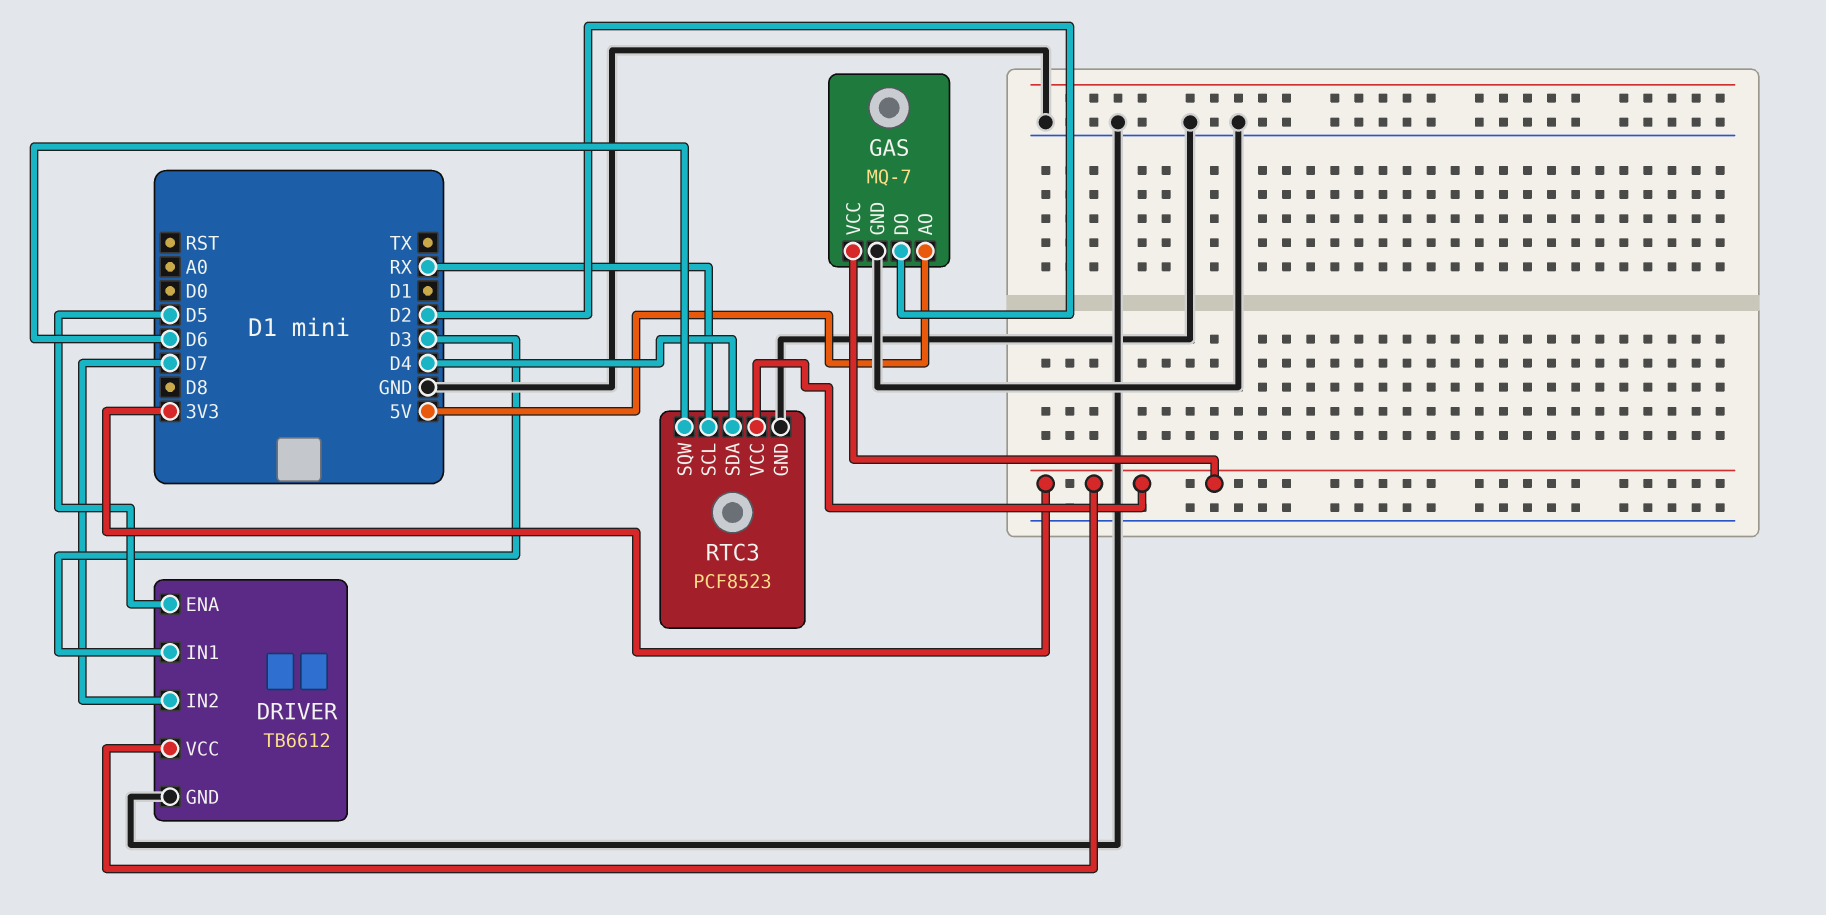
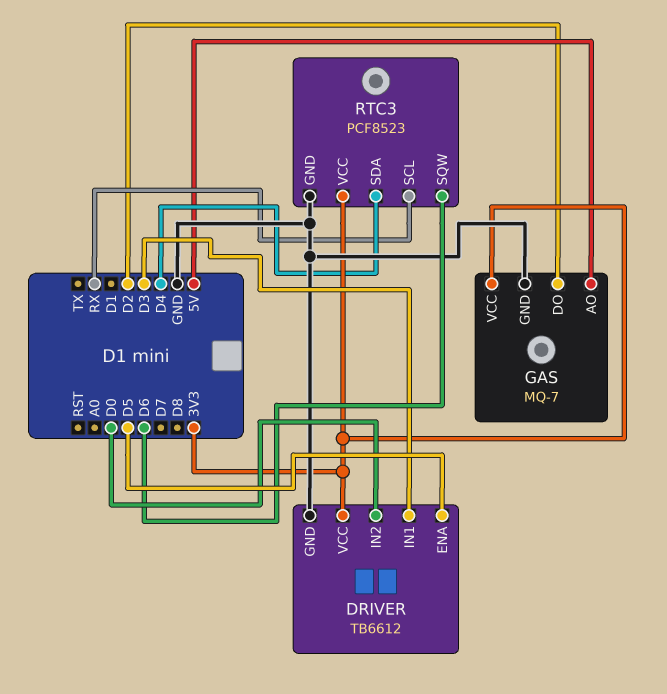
DRIVER pin IN2: D7 -> D0

